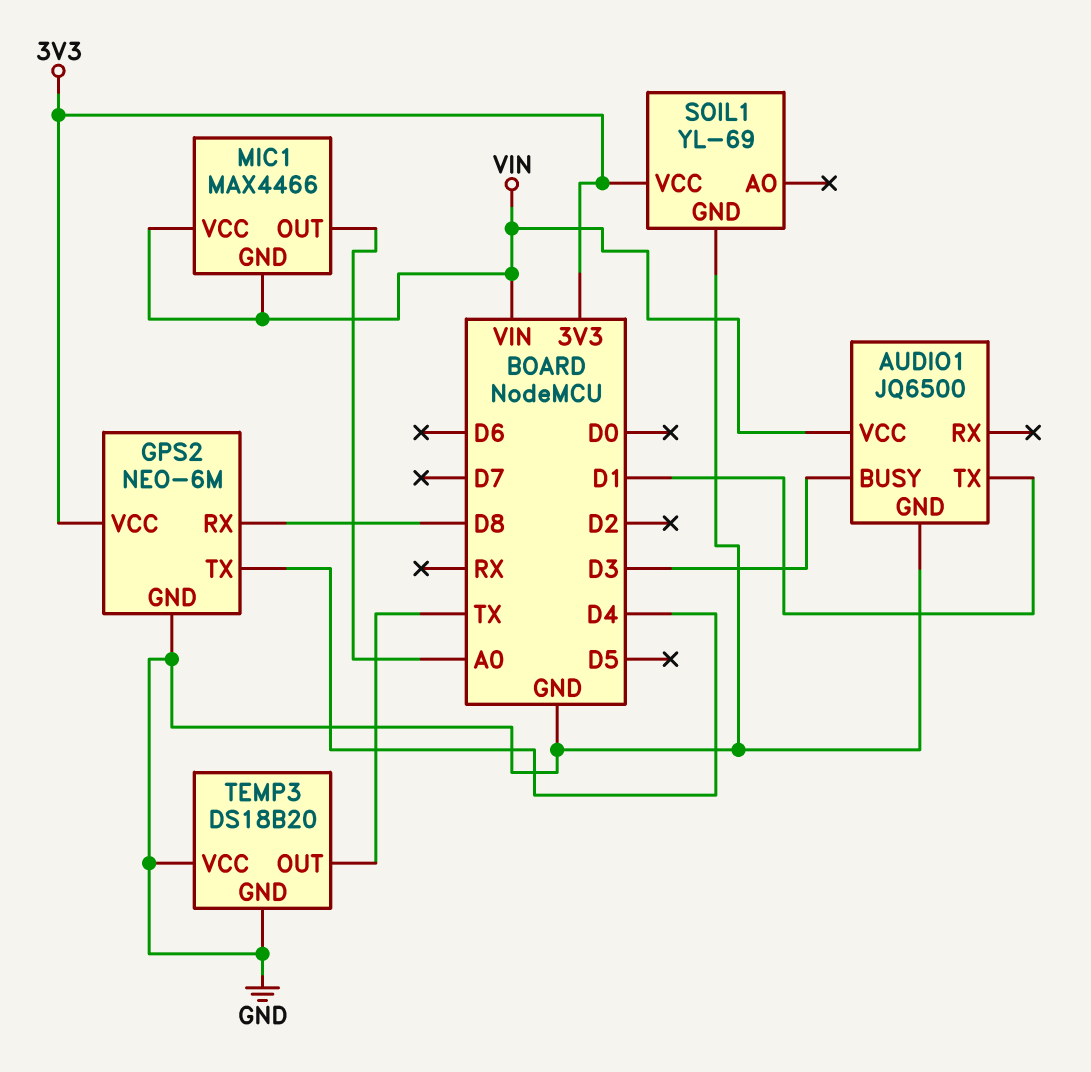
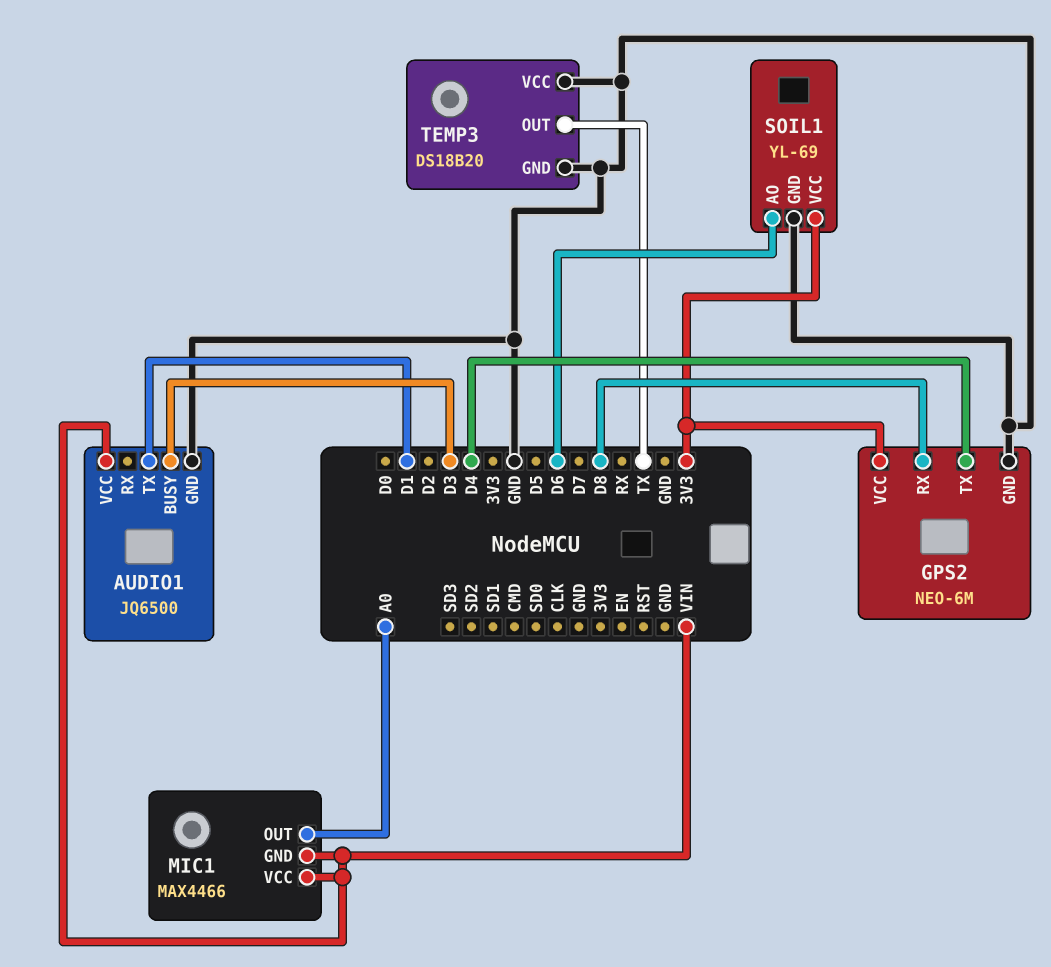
SOIL1 pin AO: none -> D6

